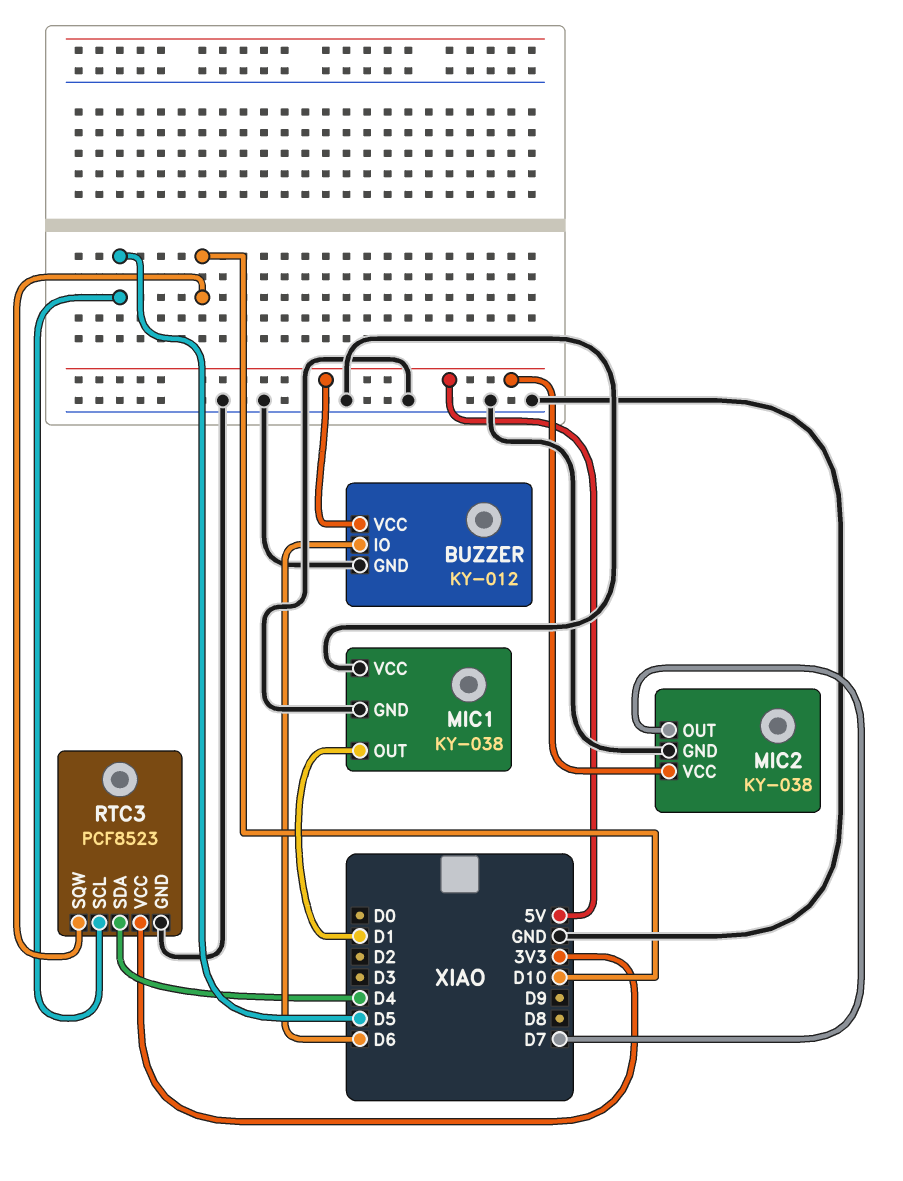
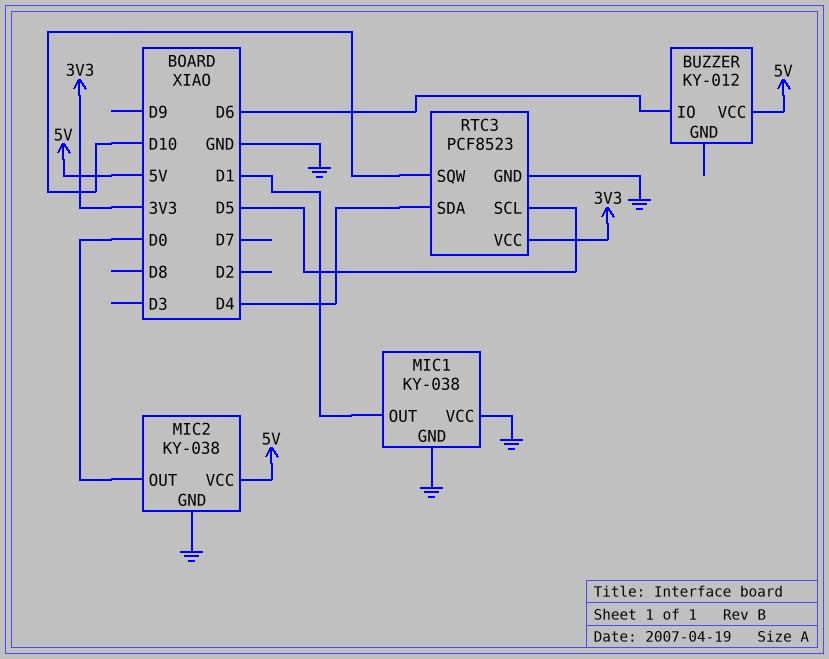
BUZZER pin GND: GND -> none
MIC2 pin OUT: D7 -> D0

